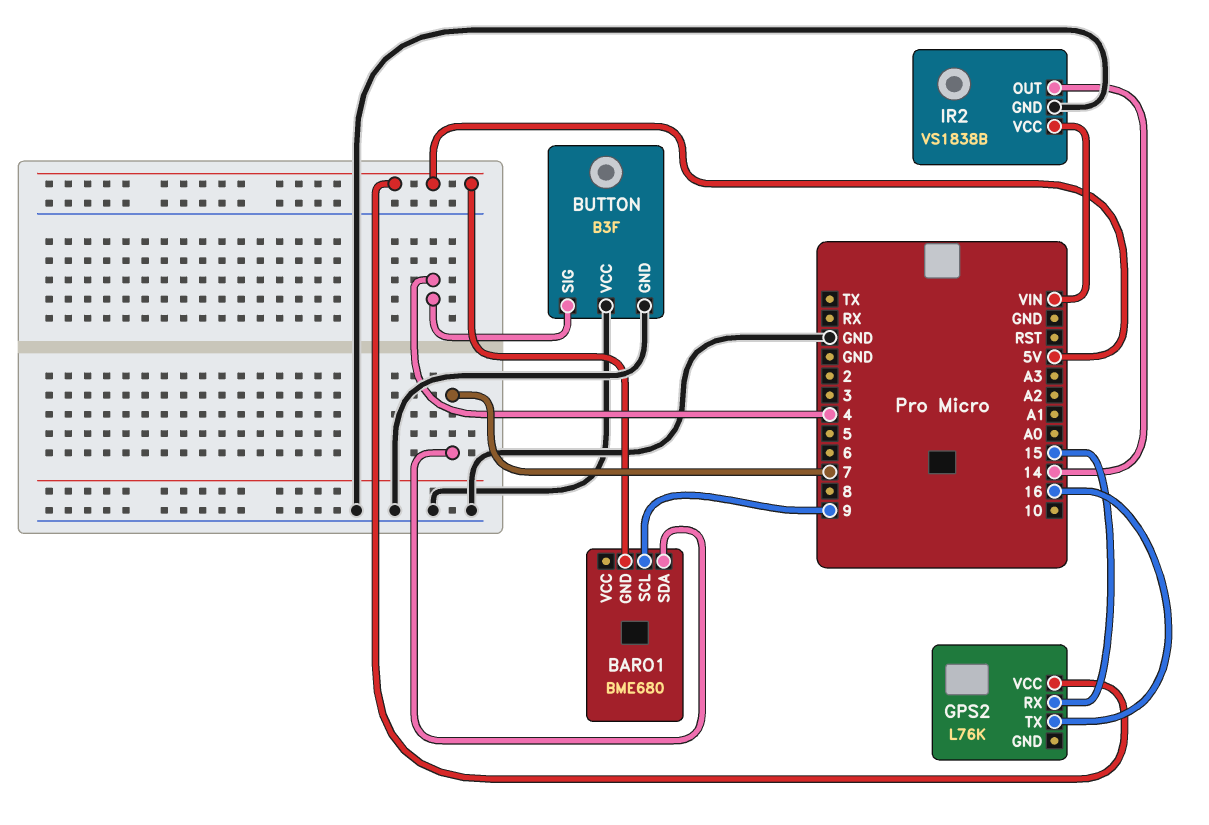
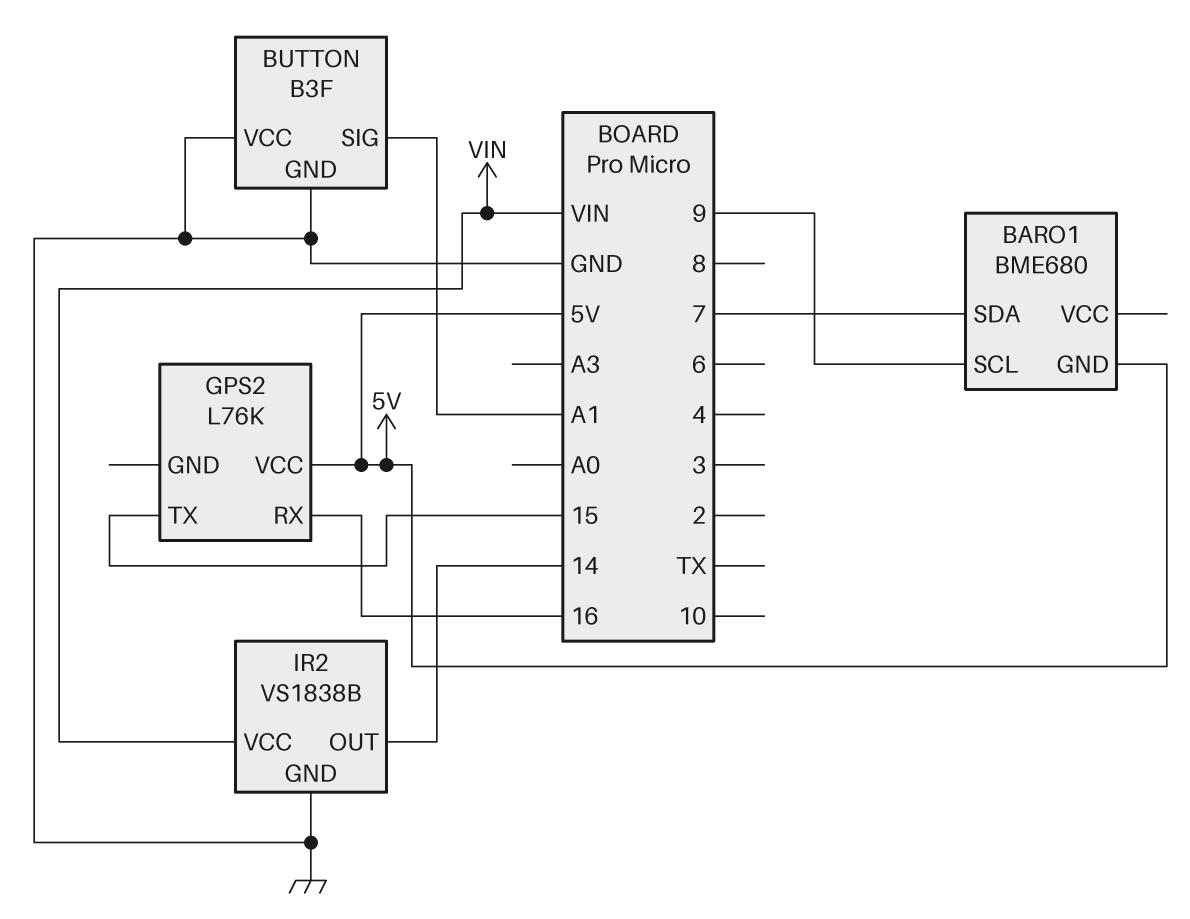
BUTTON pin SIG: 4 -> A1
GPS2 pin RX: 15 -> 16
GPS2 pin TX: 16 -> 15

